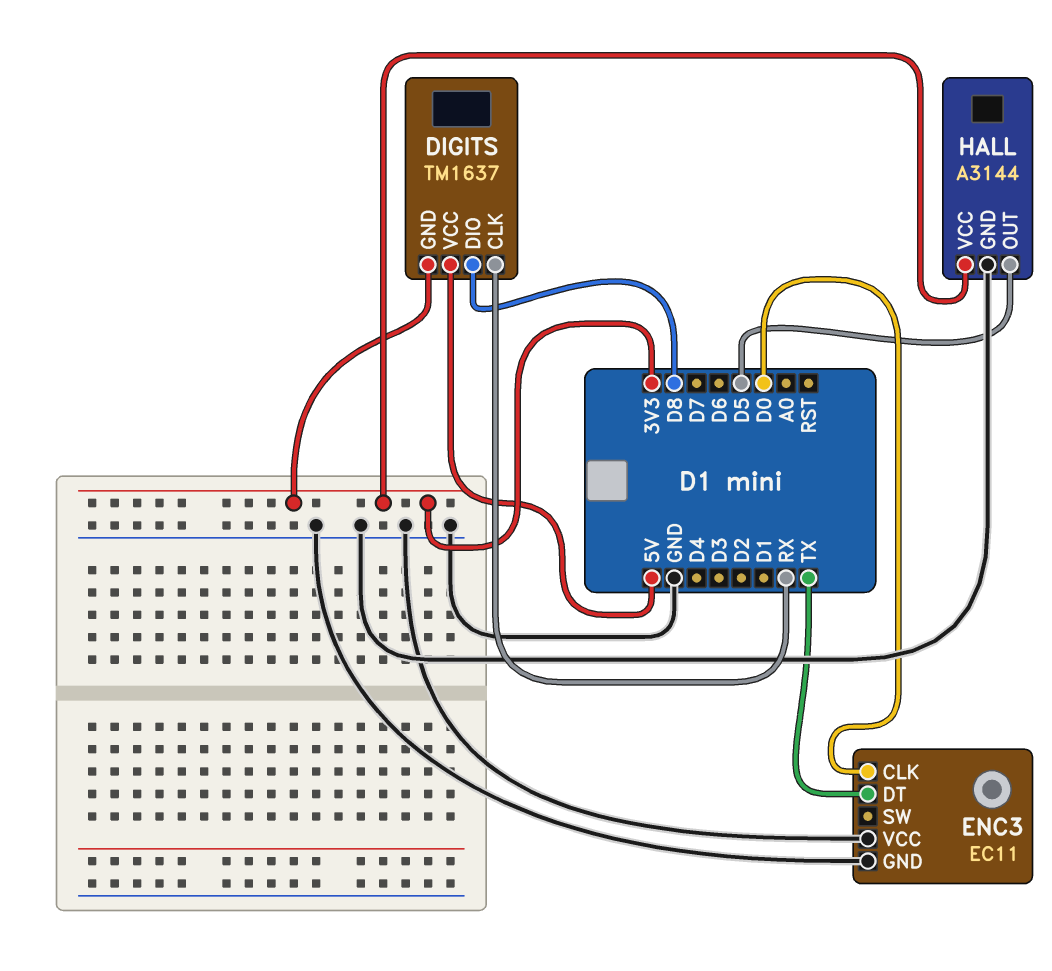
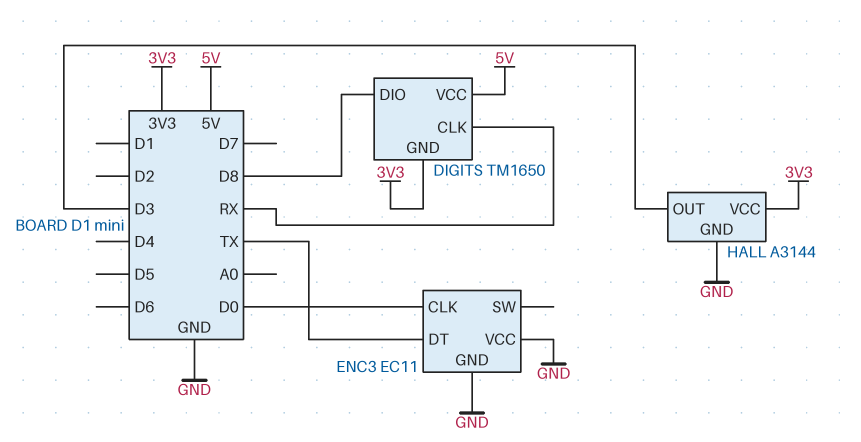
DIGITS: TM1637 -> TM1650
HALL pin OUT: D5 -> D3

